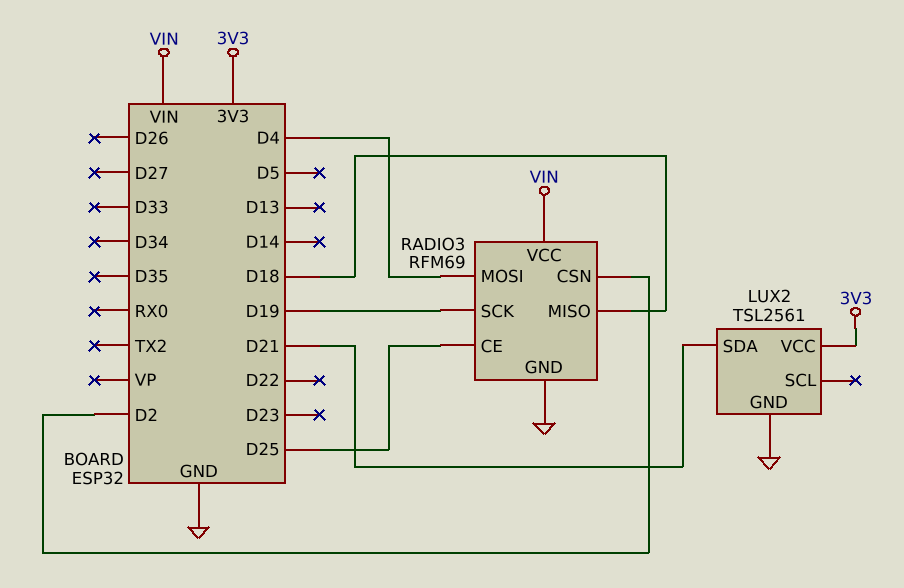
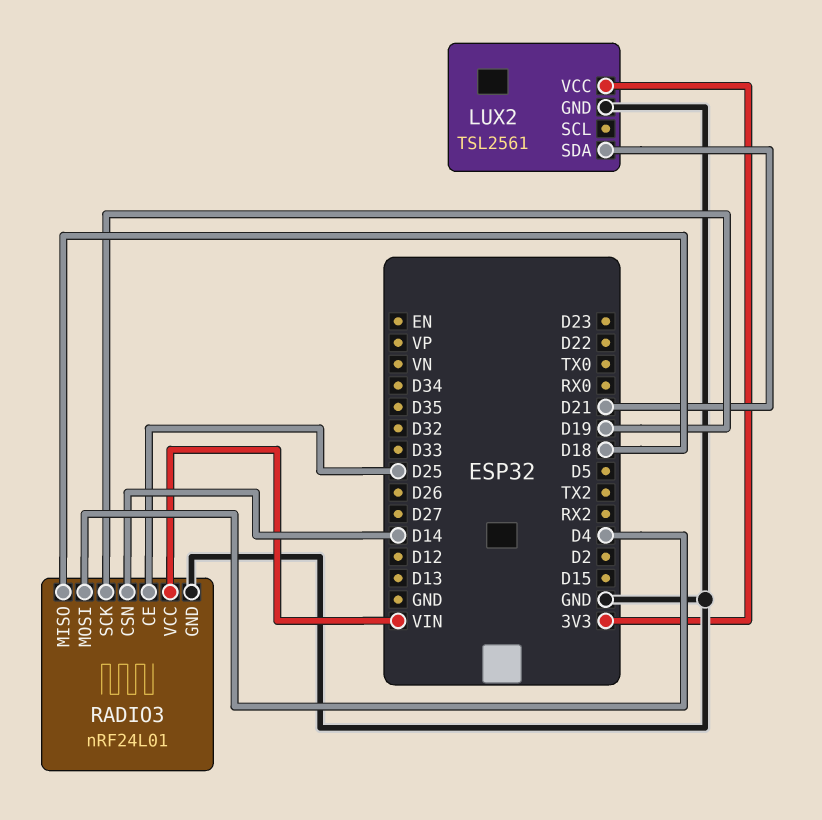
RADIO3: RFM69 -> nRF24L01
RADIO3 pin CSN: D2 -> D14

